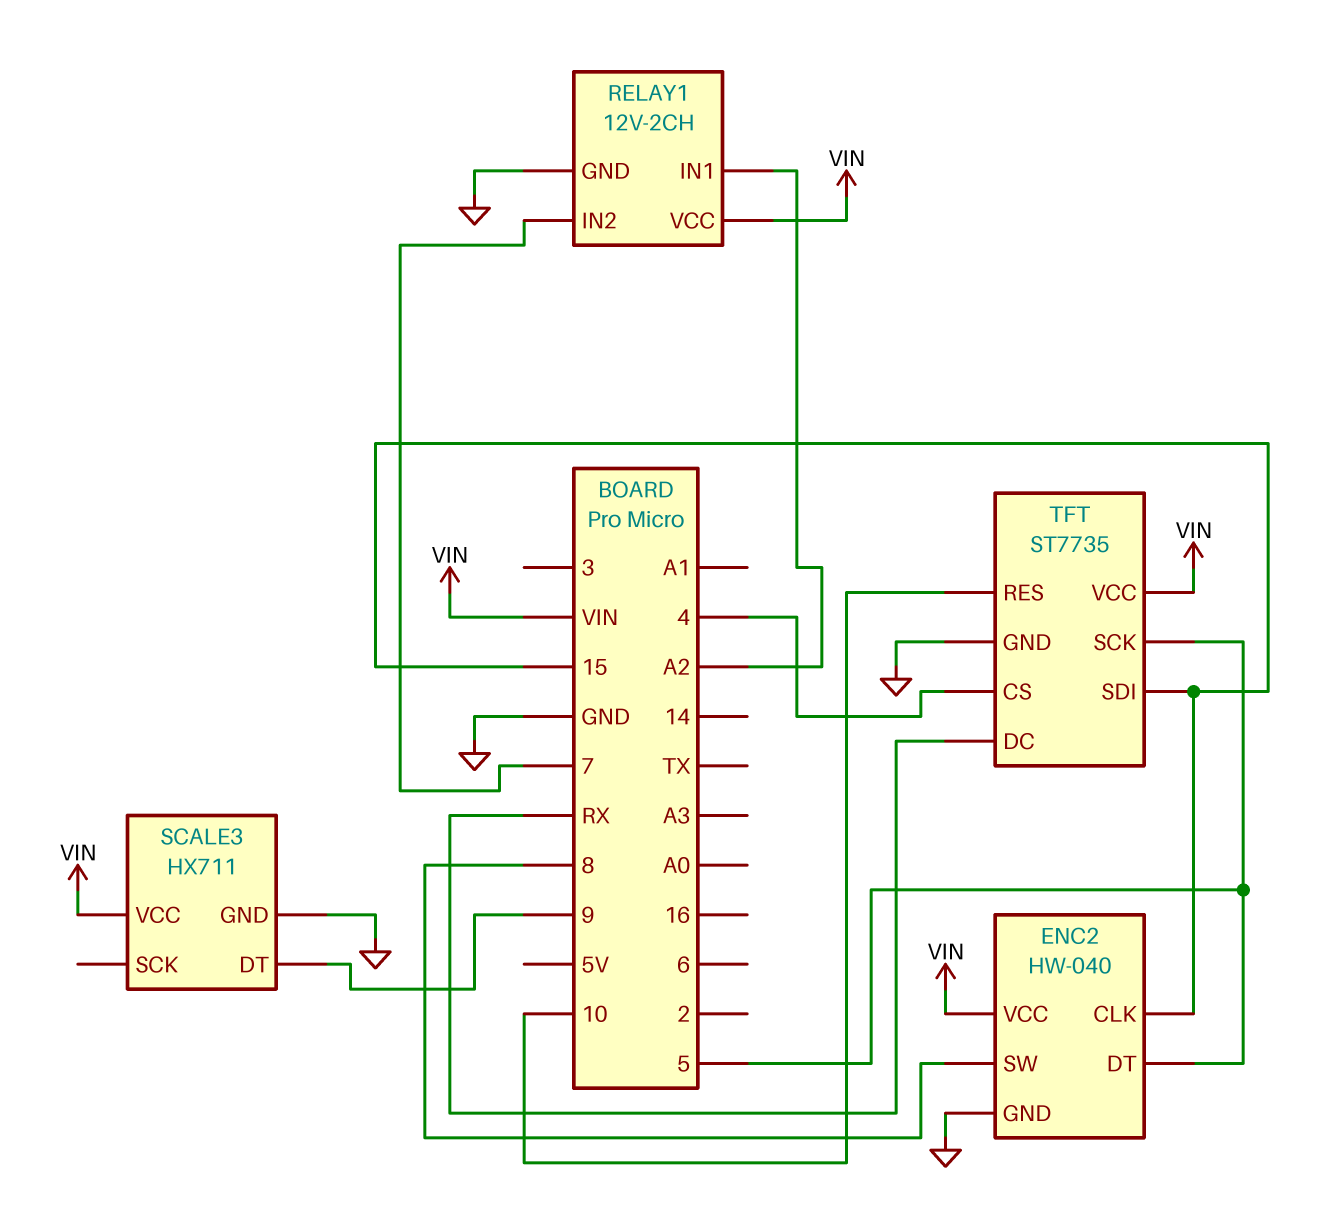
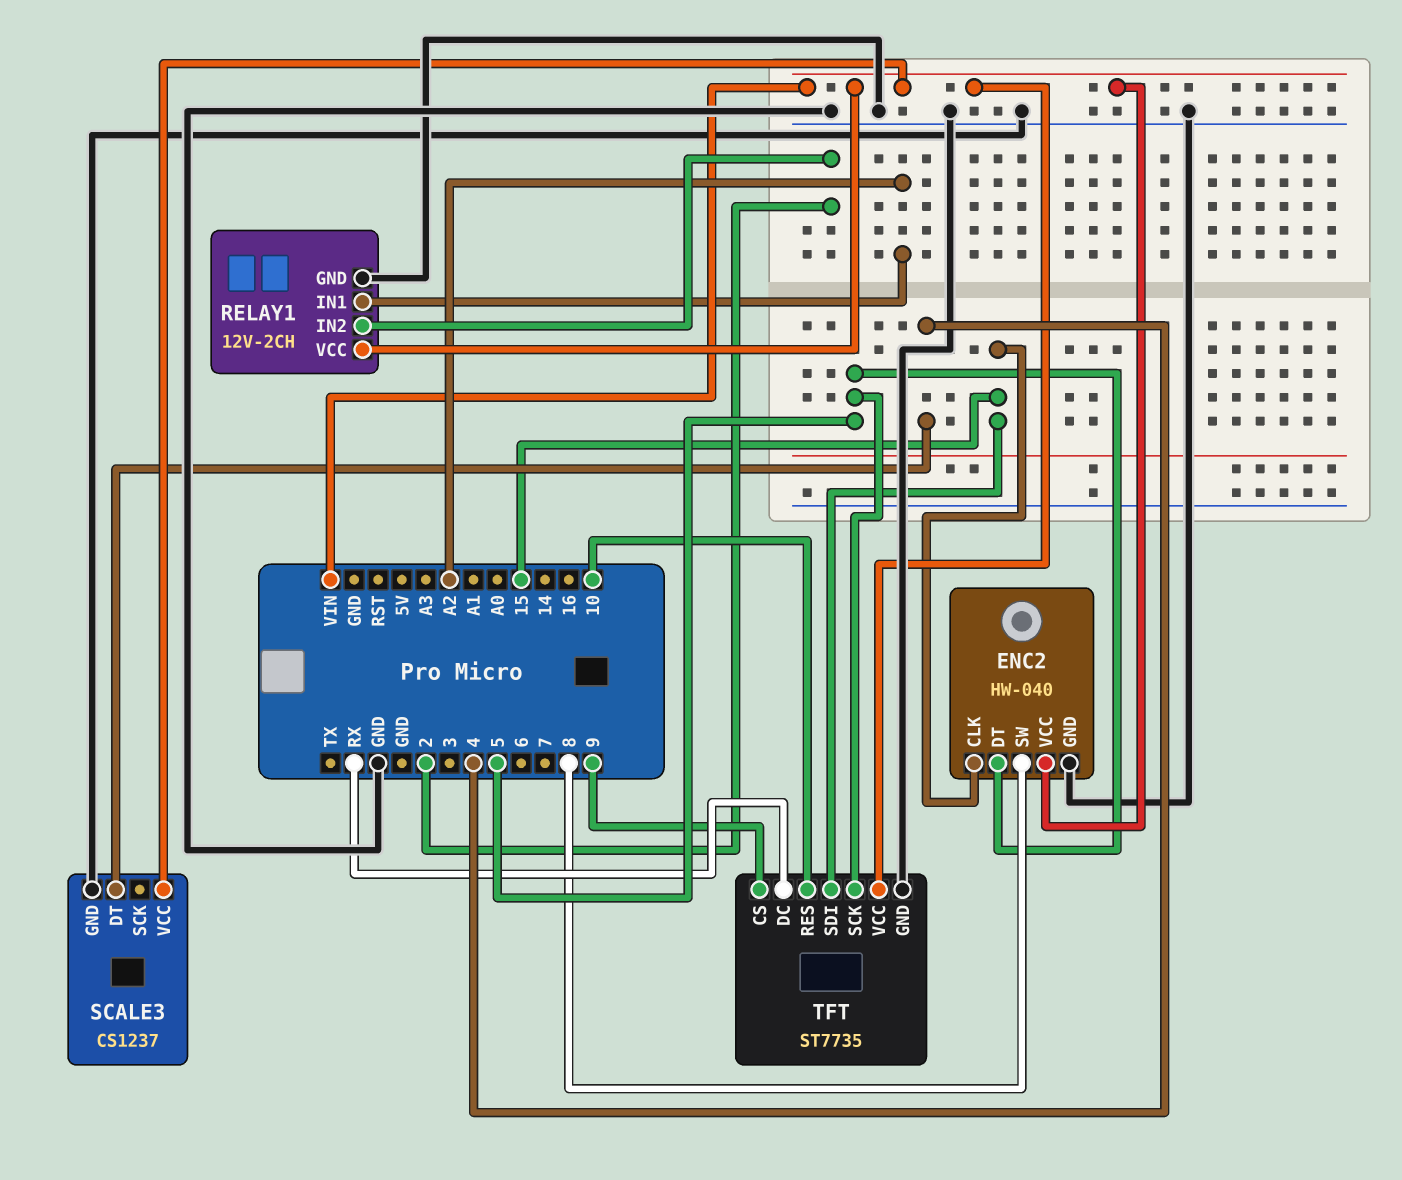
RELAY1 pin IN2: 7 -> 2
SCALE3: HX711 -> CS1237
SCALE3 pin DT: 9 -> 4
TFT pin CS: 4 -> 9

